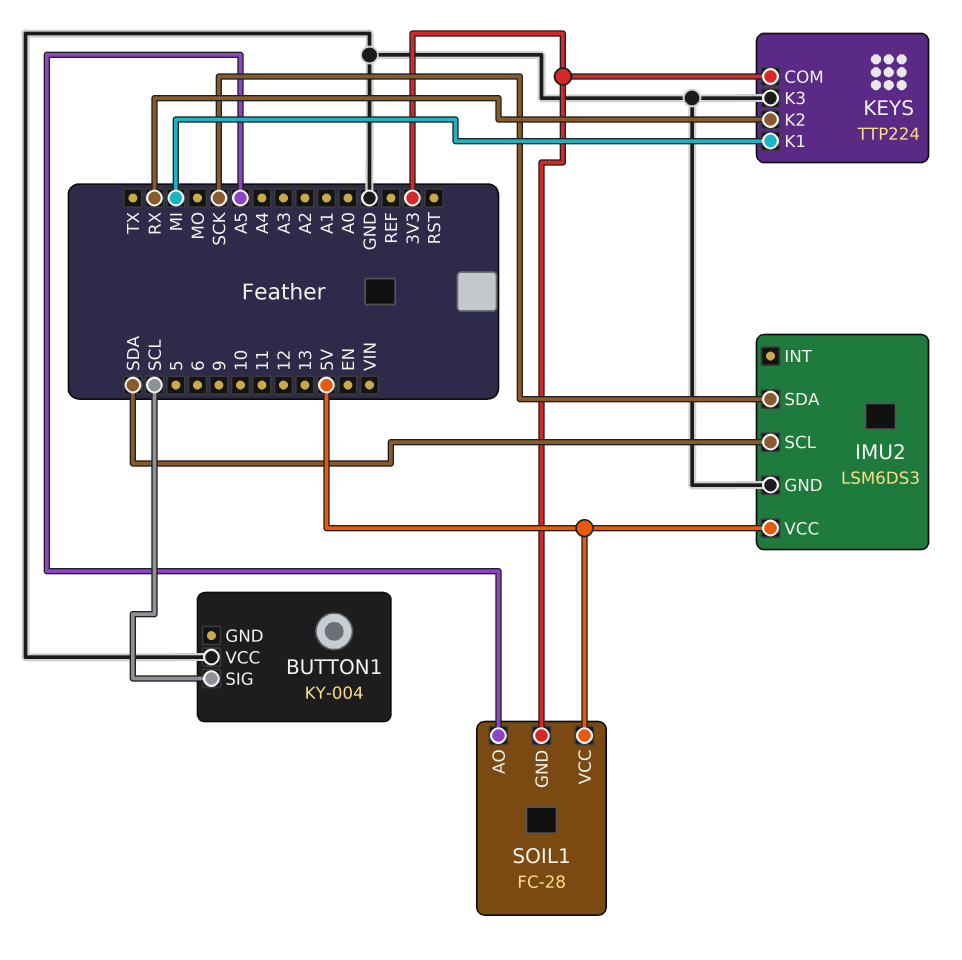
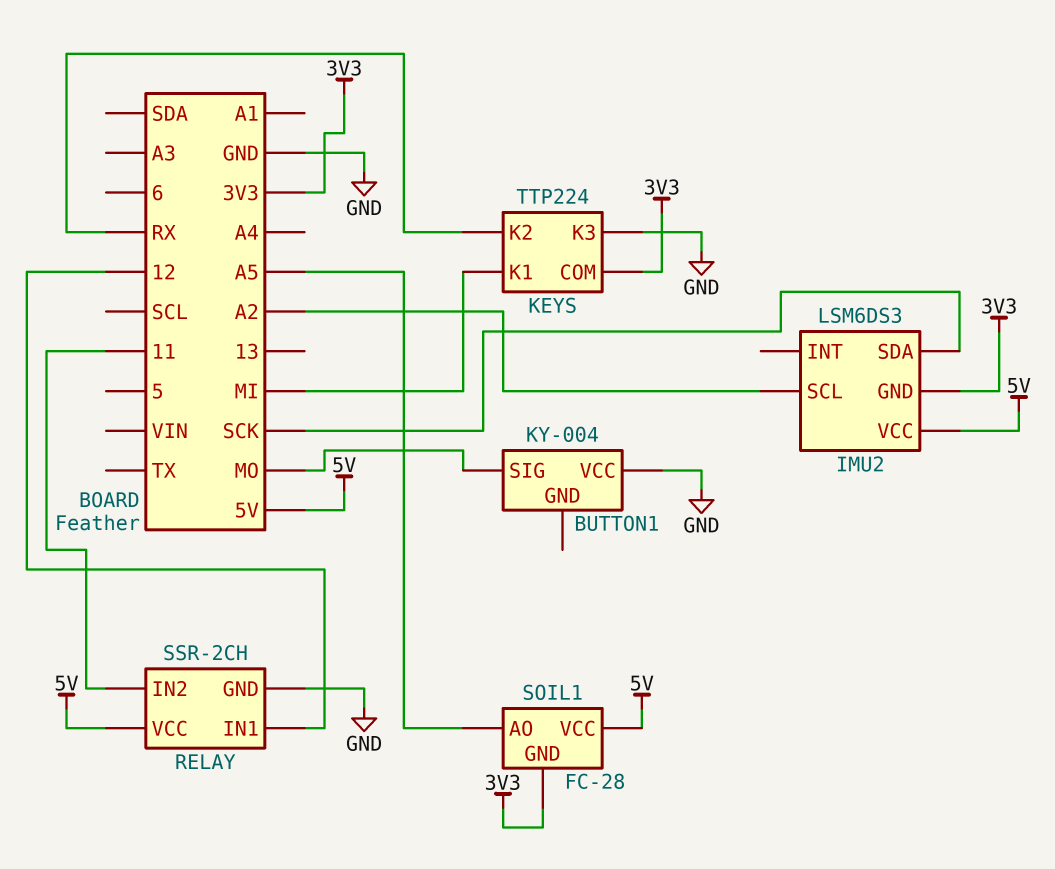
BUTTON1 pin SIG: SCL -> MO
IMU2 pin GND: GND -> 3V3
IMU2 pin SCL: SDA -> A2
RELAY: none -> SSR-2CH
RELAY pin GND: none -> GND
RELAY pin IN1: none -> 12
RELAY pin IN2: none -> 11
RELAY pin VCC: none -> 5V

